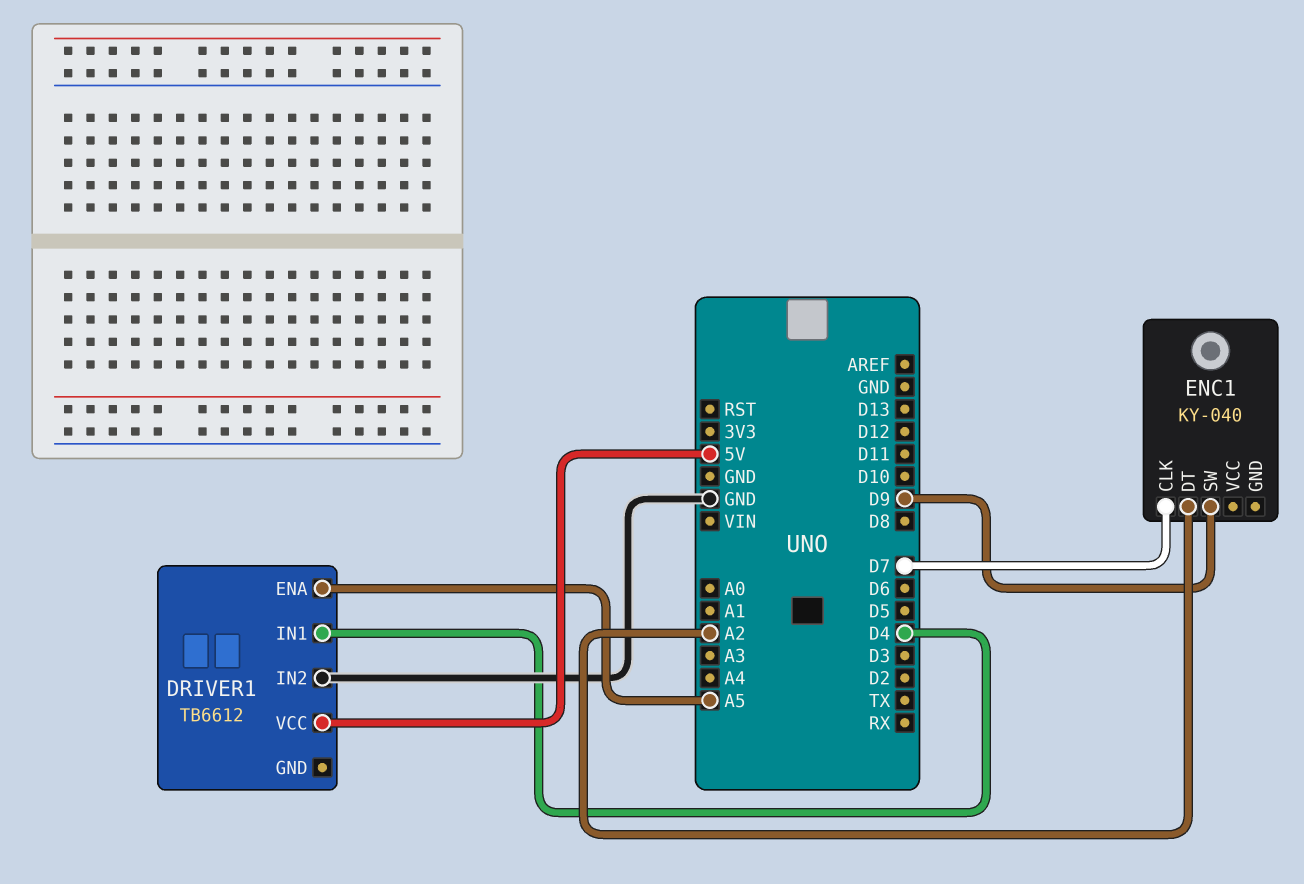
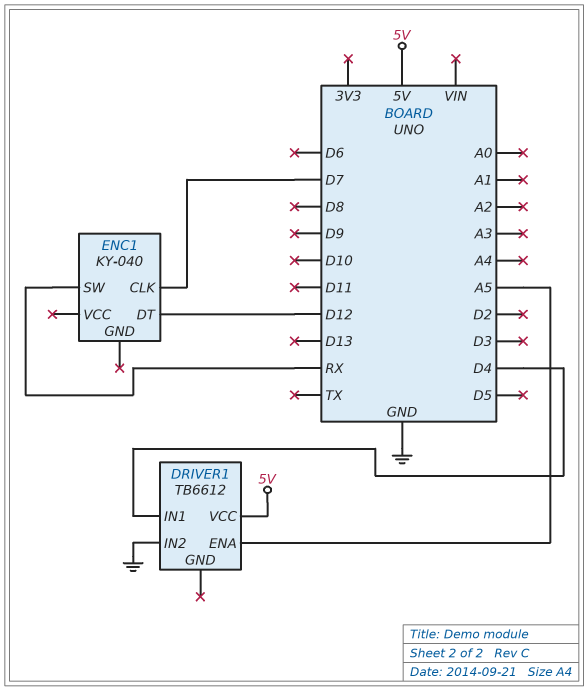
ENC1 pin DT: A2 -> D12
ENC1 pin SW: D9 -> RX

